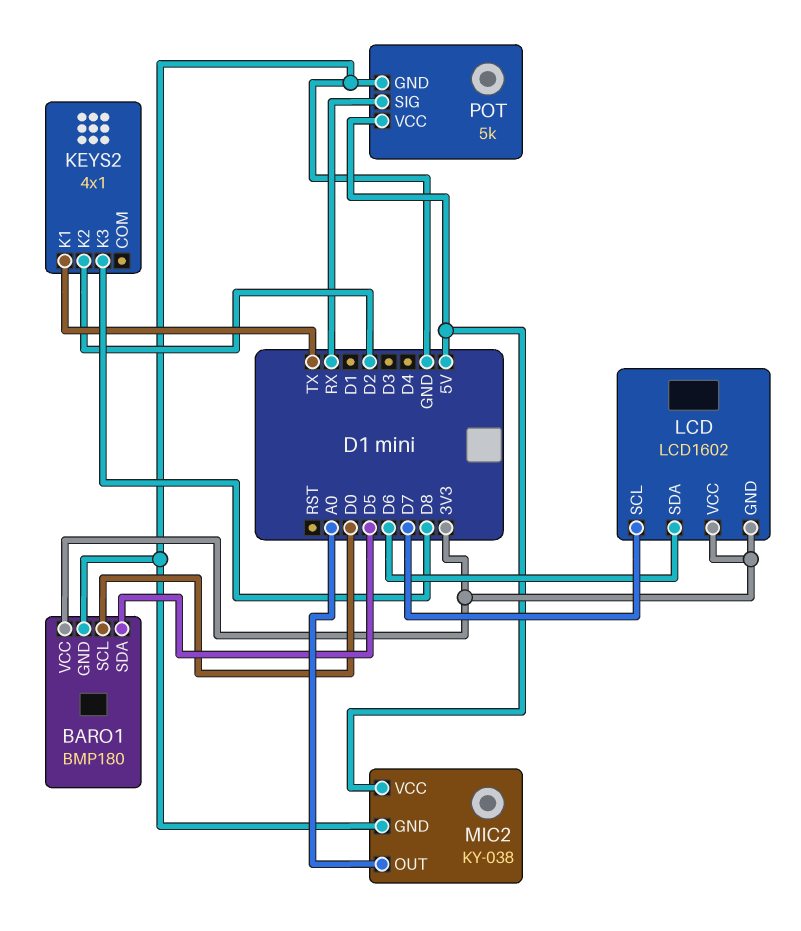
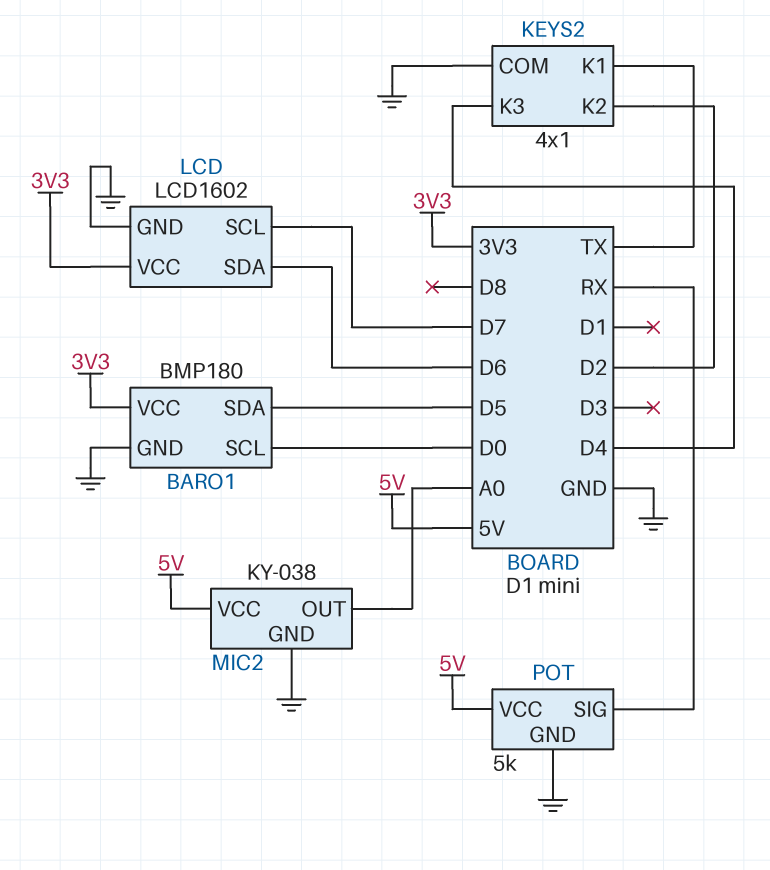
KEYS2 pin COM: none -> GND
KEYS2 pin K3: D8 -> D4
LCD pin GND: 3V3 -> GND

